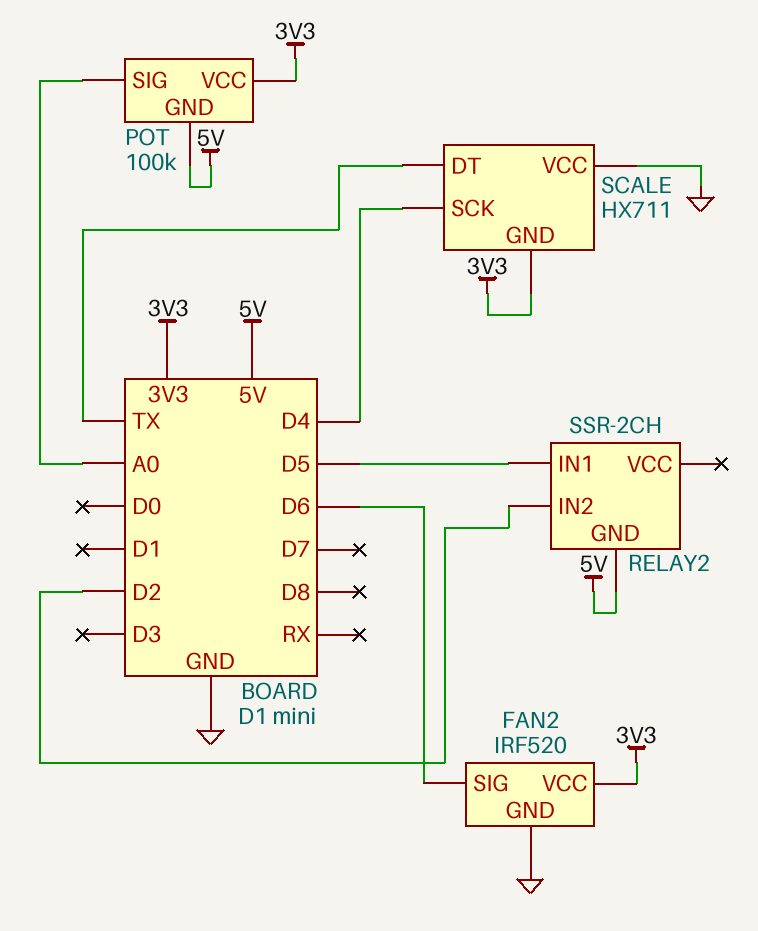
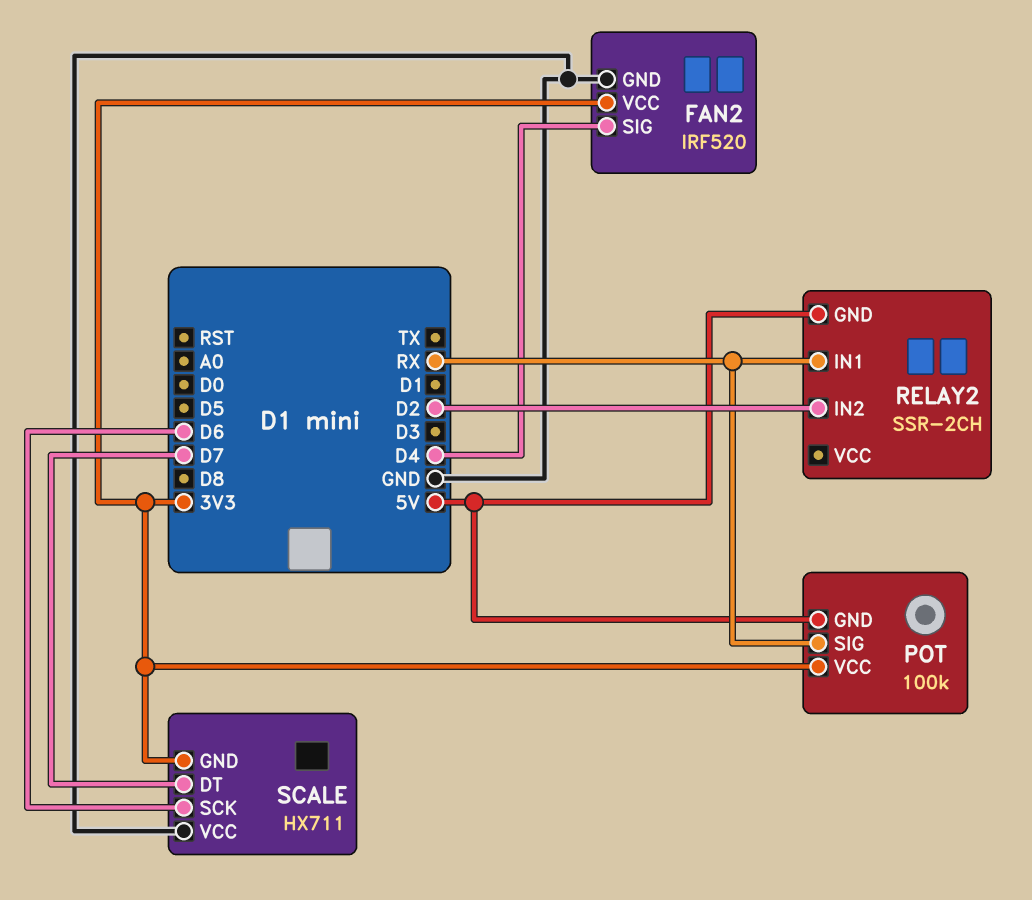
FAN2 pin SIG: D6 -> D4
POT pin SIG: A0 -> RX
RELAY2 pin IN1: D5 -> RX
SCALE pin DT: TX -> D7
SCALE pin SCK: D4 -> D6

